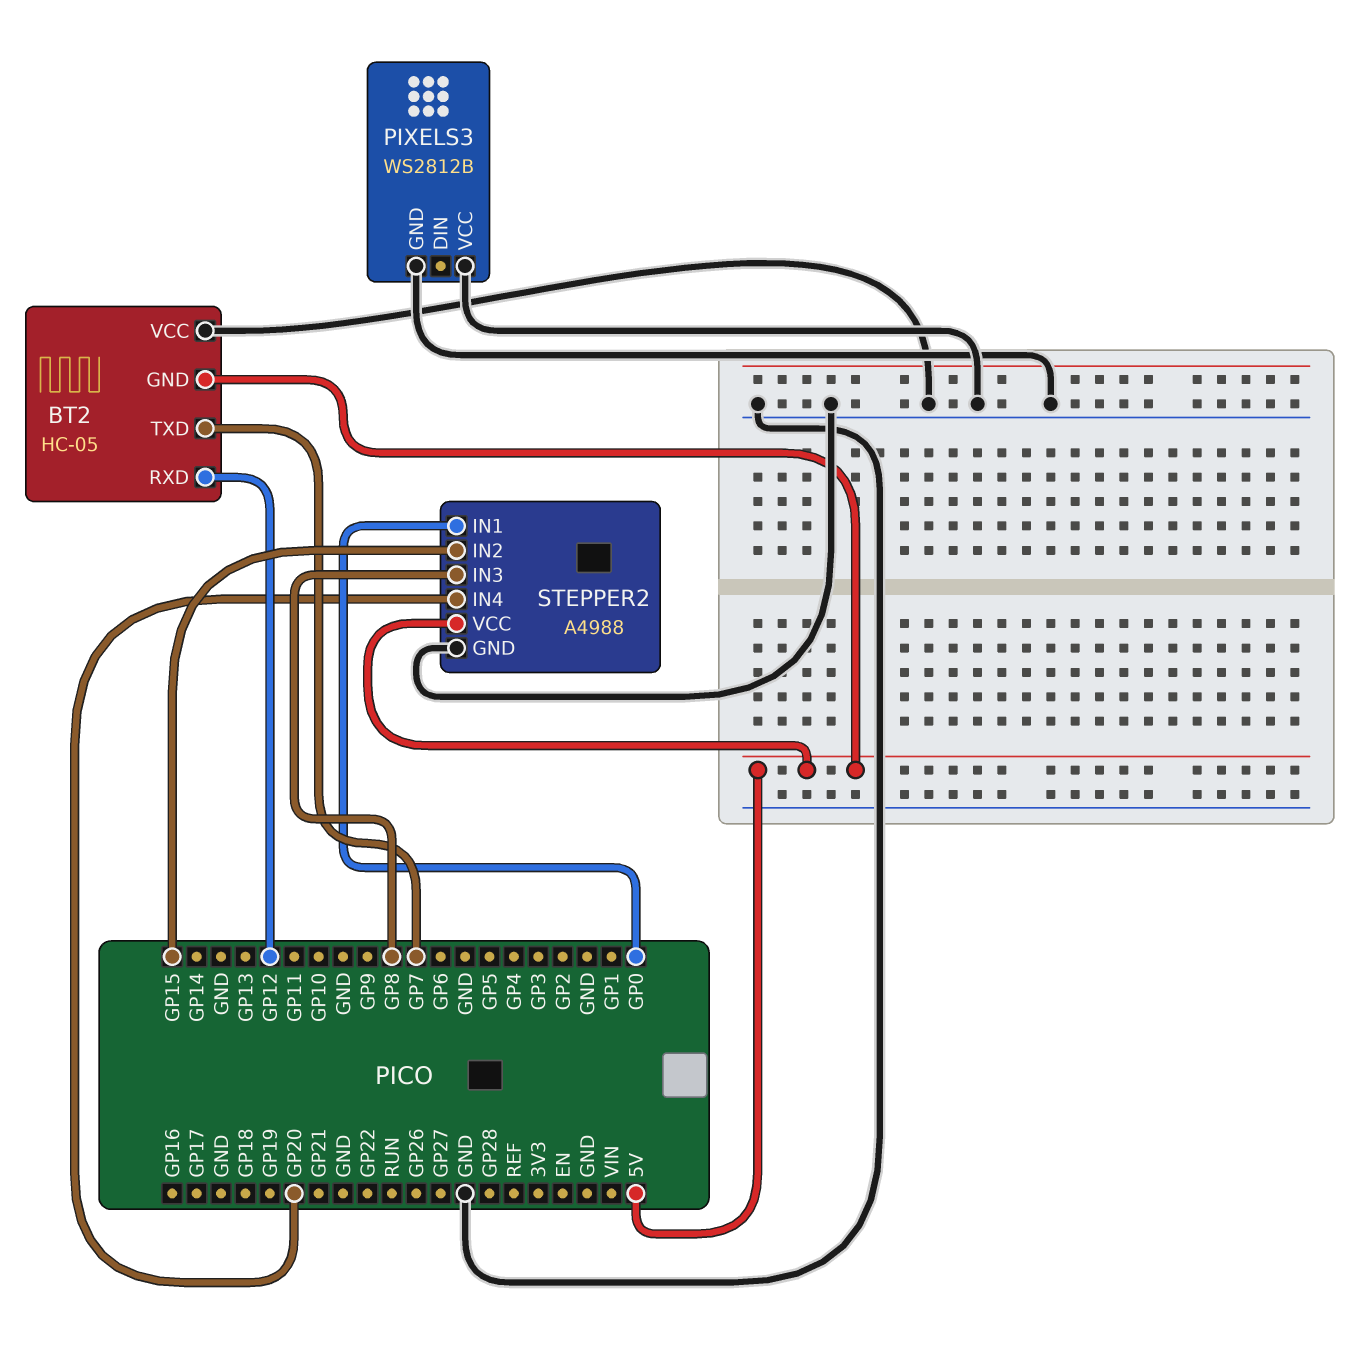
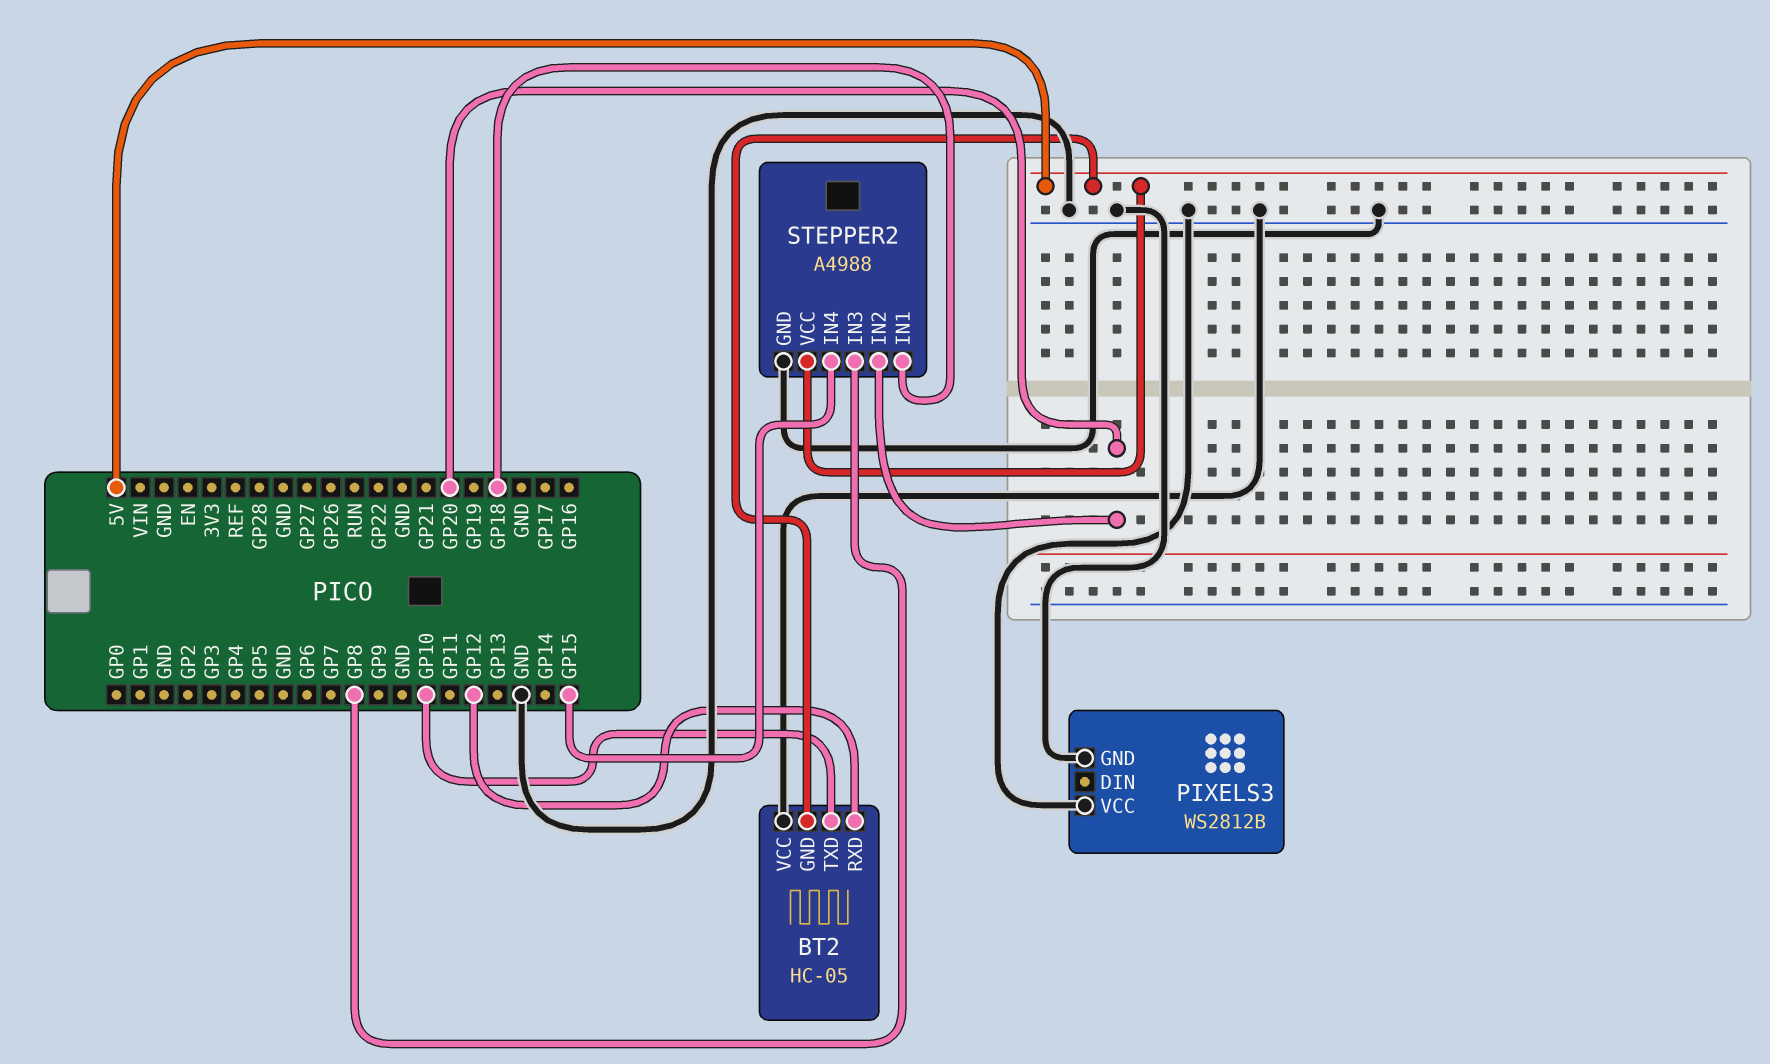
BT2 pin TXD: GP7 -> GP10
STEPPER2 pin IN1: GP0 -> GP18
STEPPER2 pin IN2: GP15 -> GP20
STEPPER2 pin IN4: GP20 -> GP15

